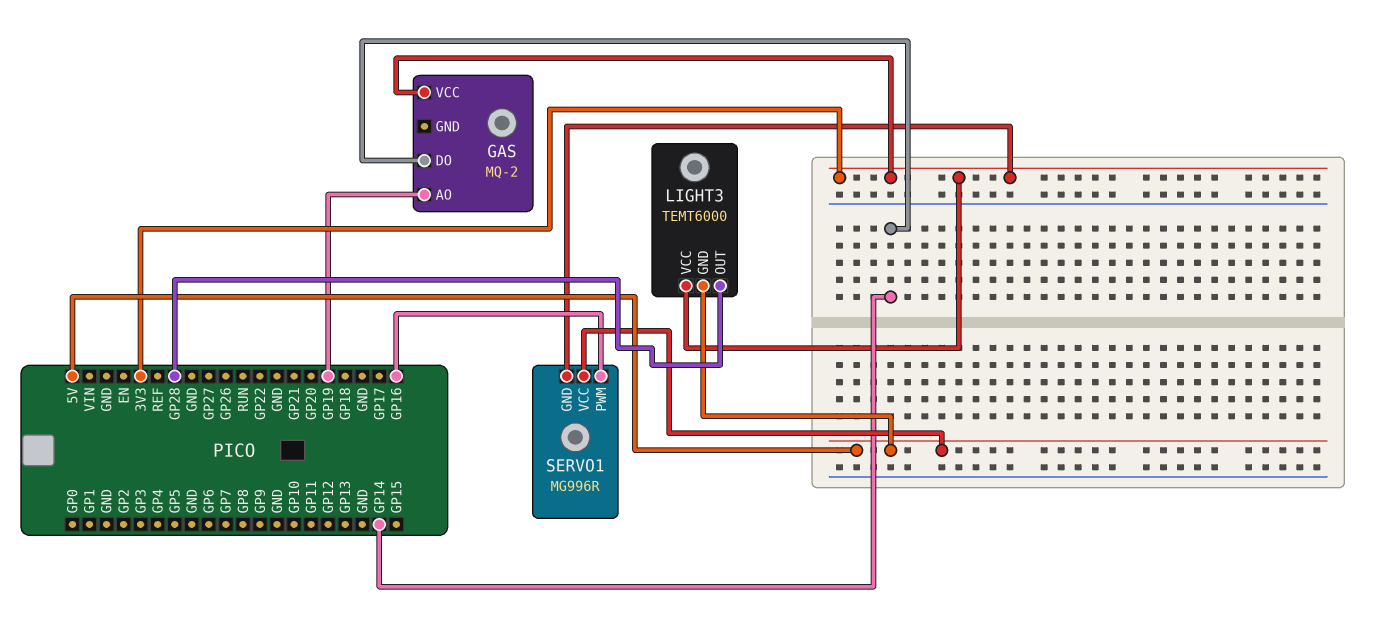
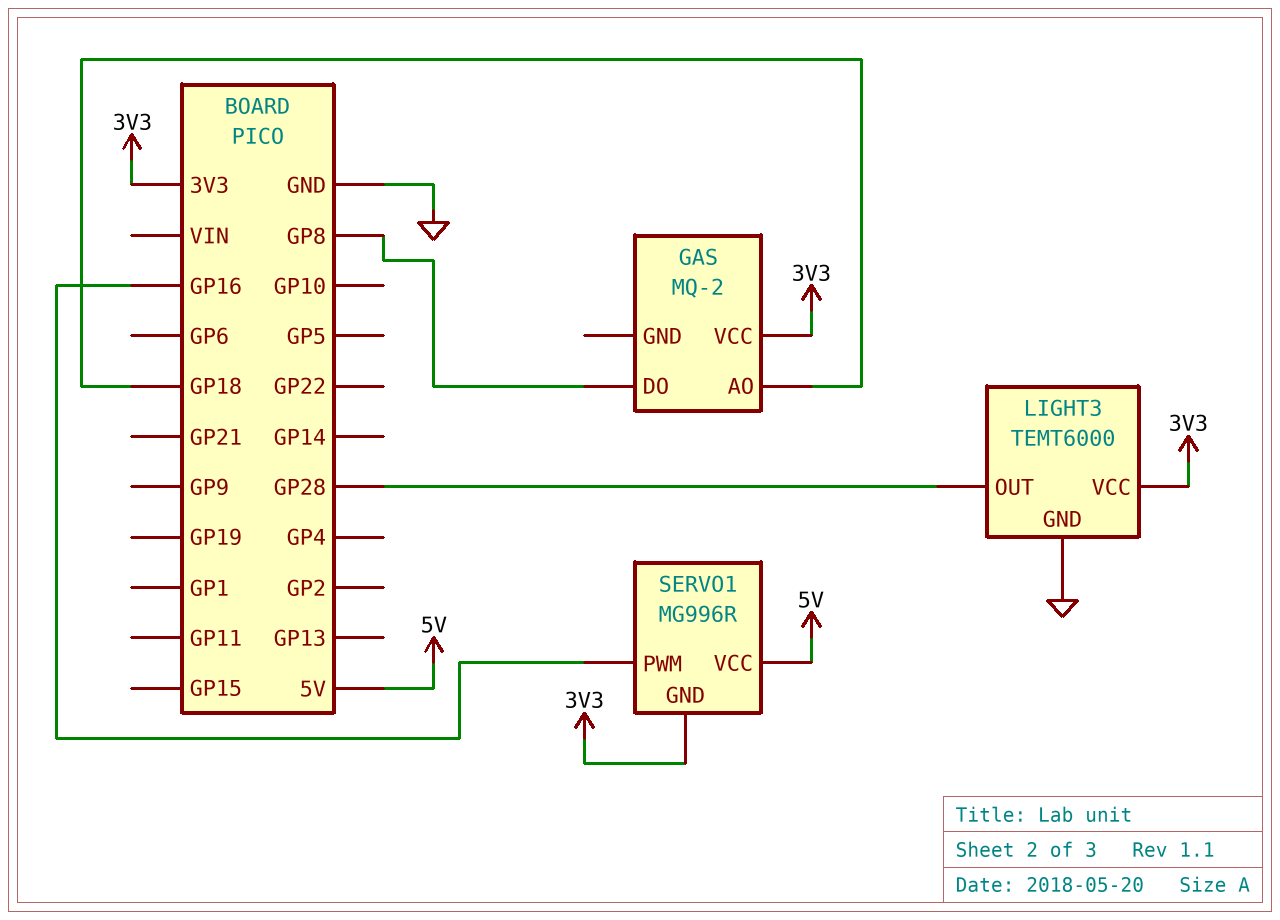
GAS pin AO: GP19 -> GP18
GAS pin DO: GP14 -> GP8
LIGHT3 pin GND: 5V -> GND

